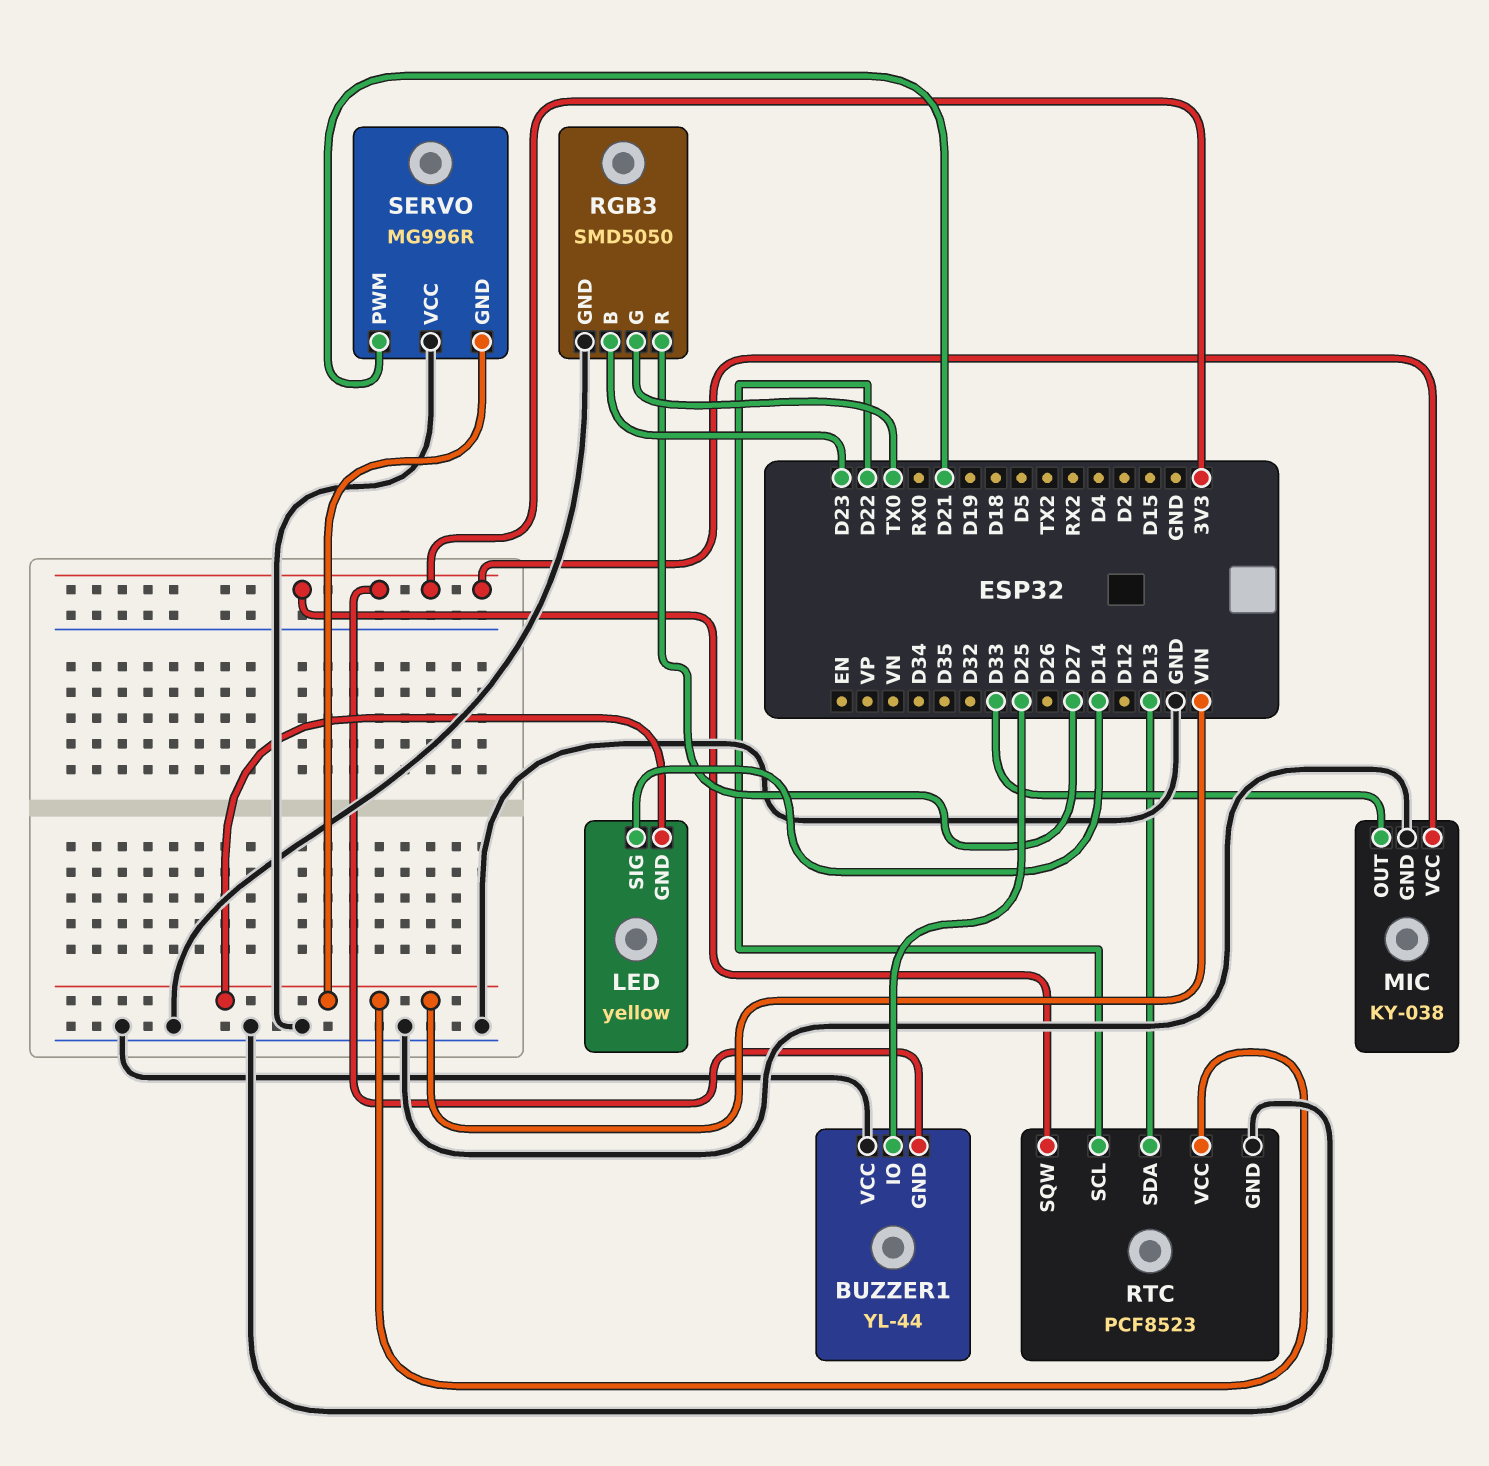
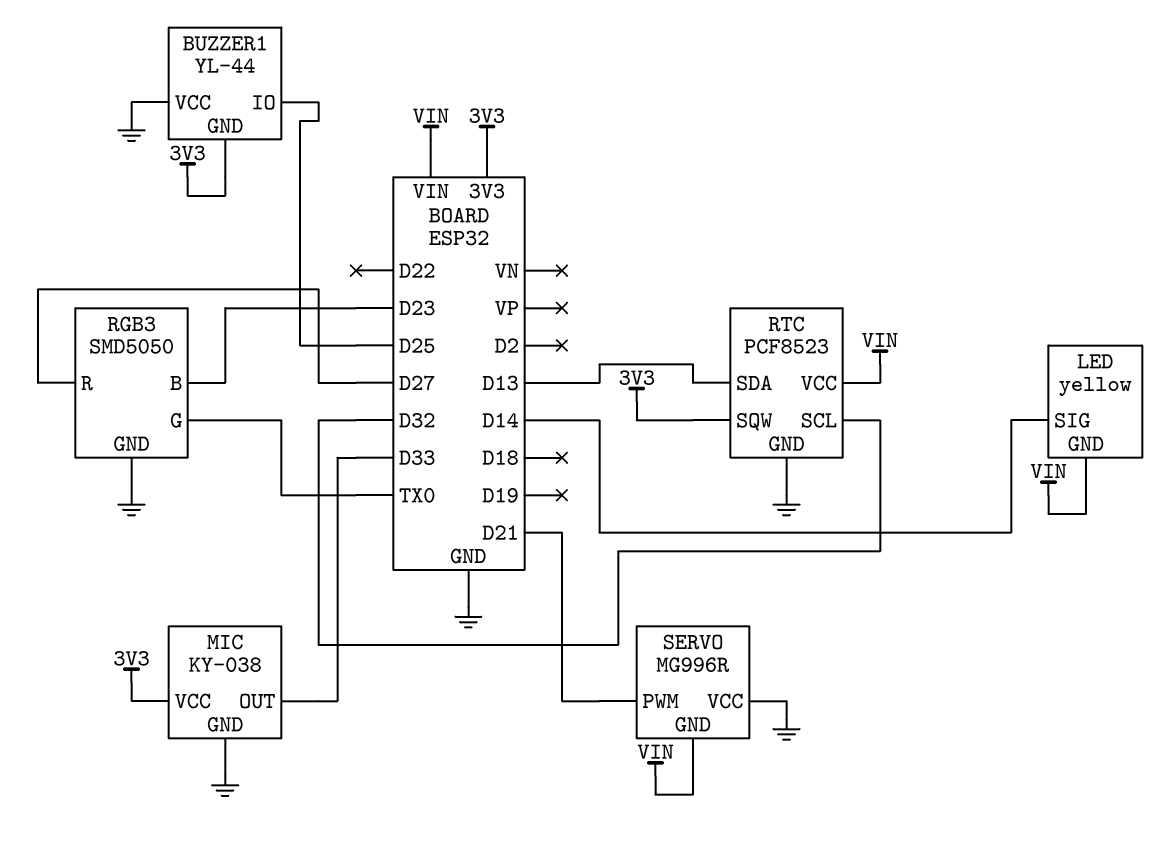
RTC pin SCL: D22 -> D32

